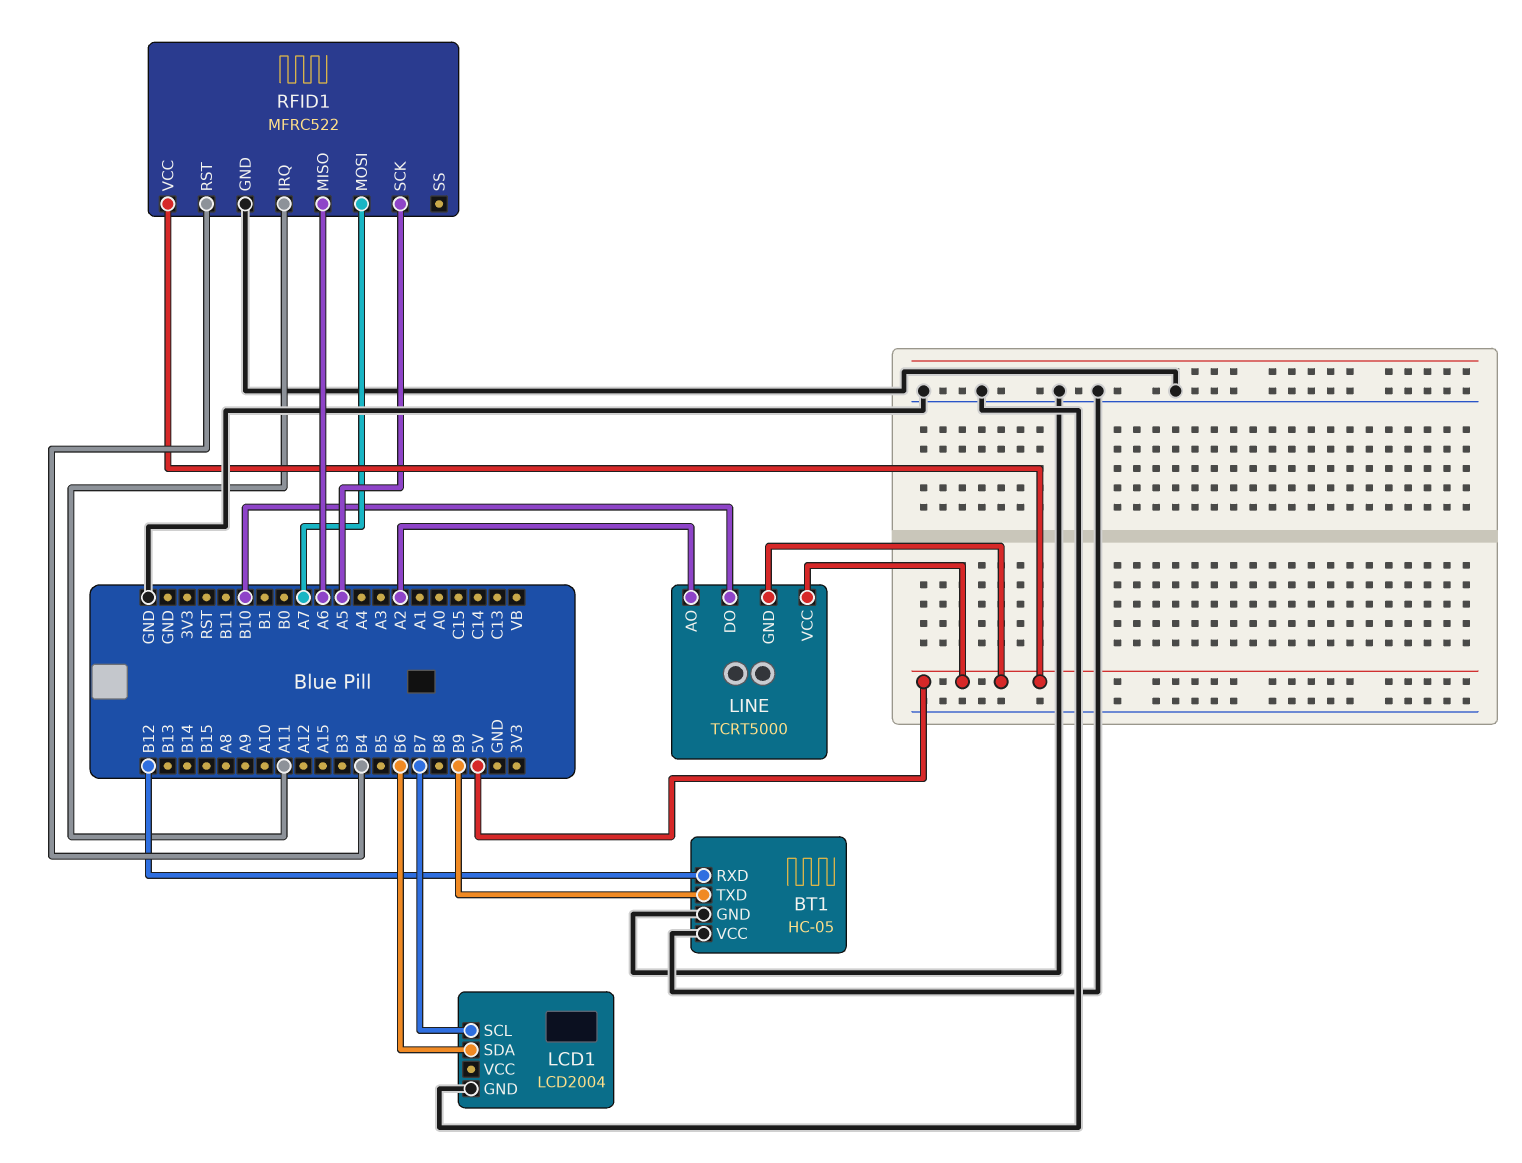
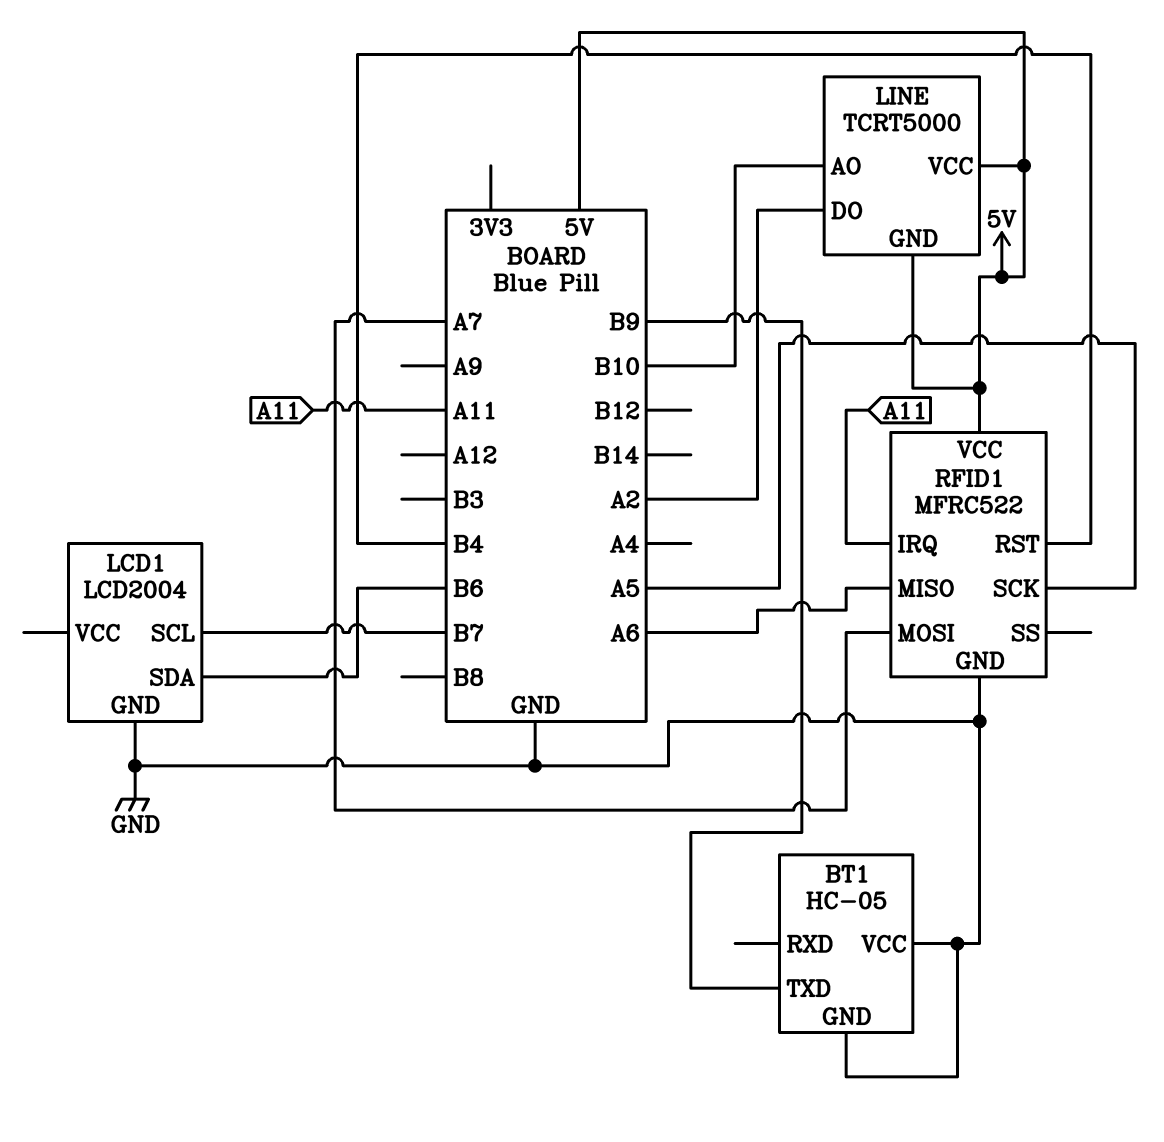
BT1 pin RXD: B12 -> none
LINE pin AO: A2 -> B10
LINE pin DO: B10 -> A2

